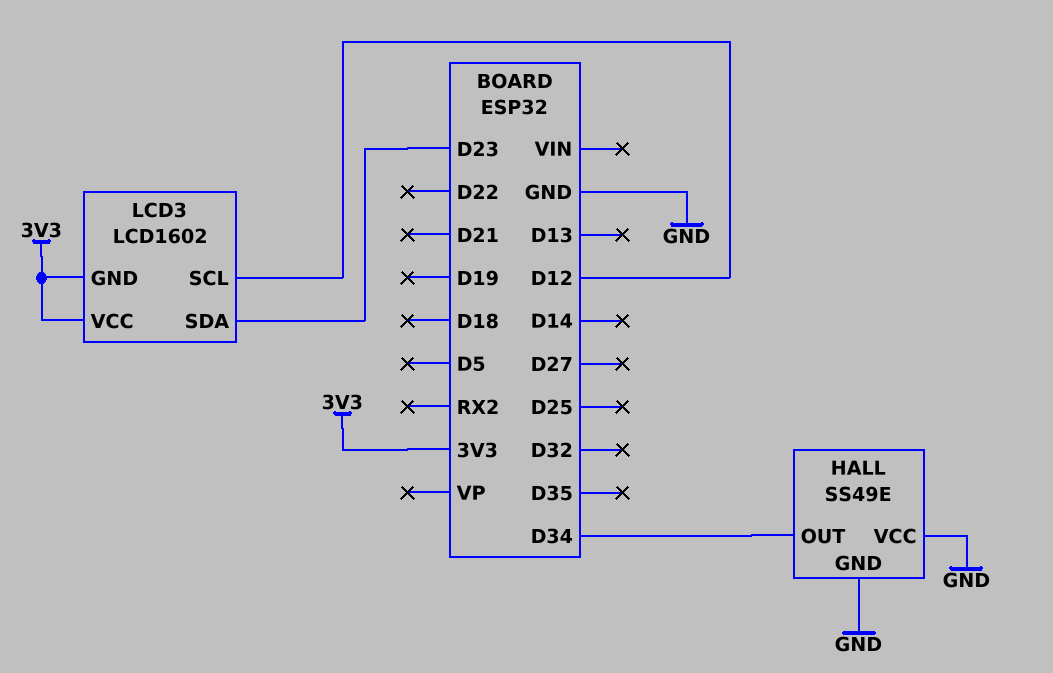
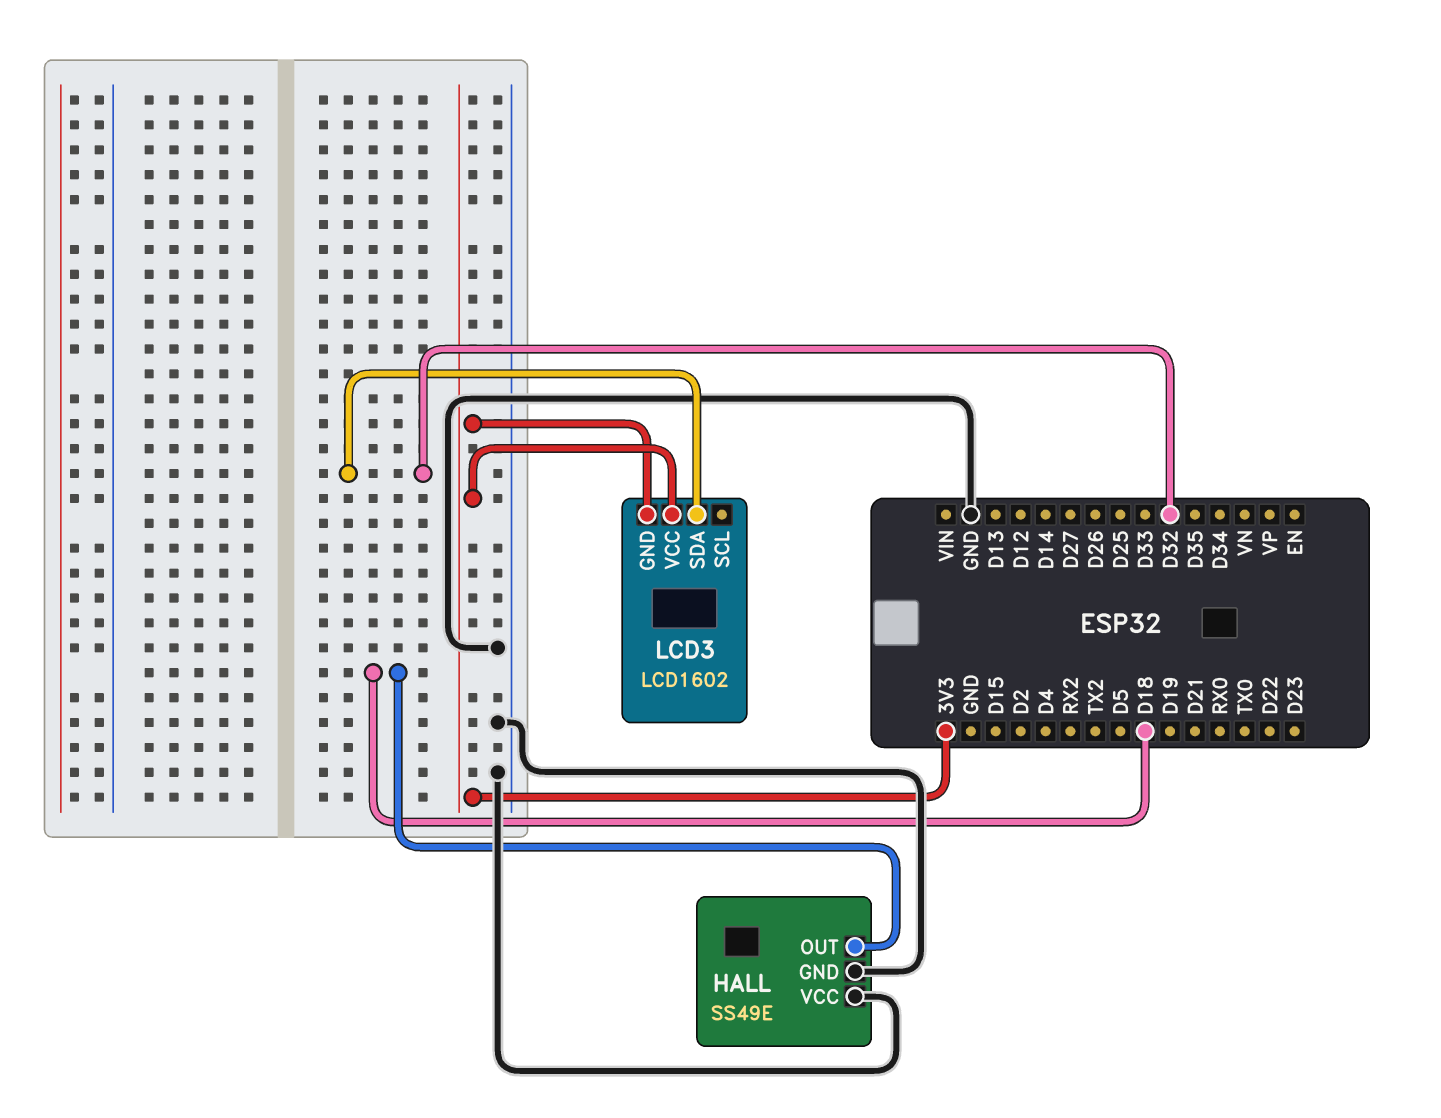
HALL pin OUT: D34 -> D18
LCD3 pin SCL: D12 -> none
LCD3 pin SDA: D23 -> D32

